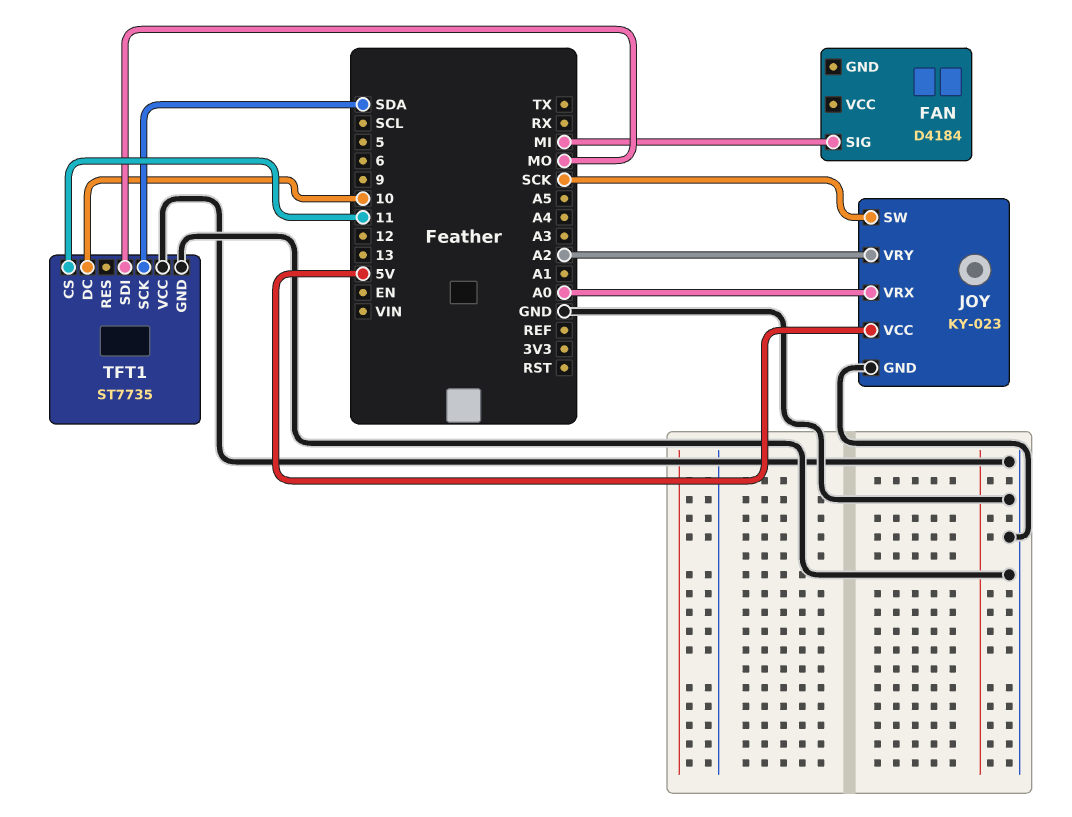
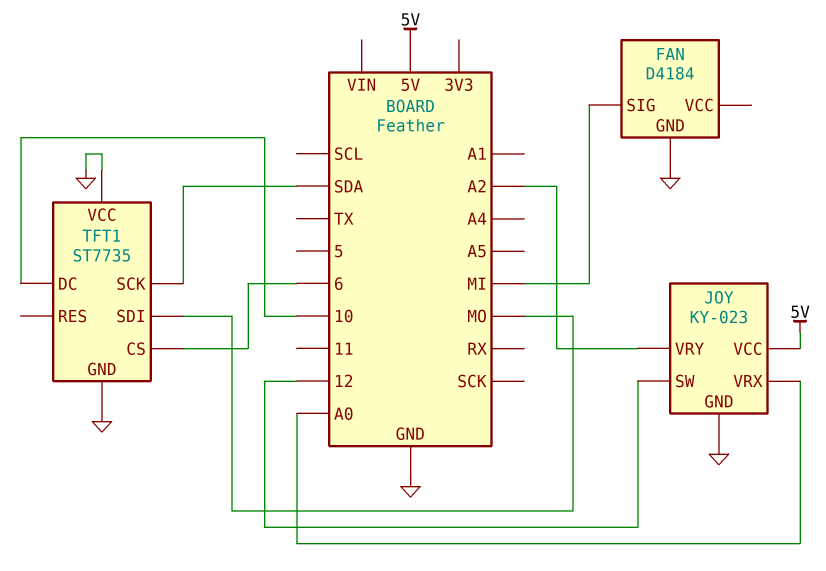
FAN pin GND: none -> GND
JOY pin SW: SCK -> 12
TFT1 pin CS: 11 -> 6

